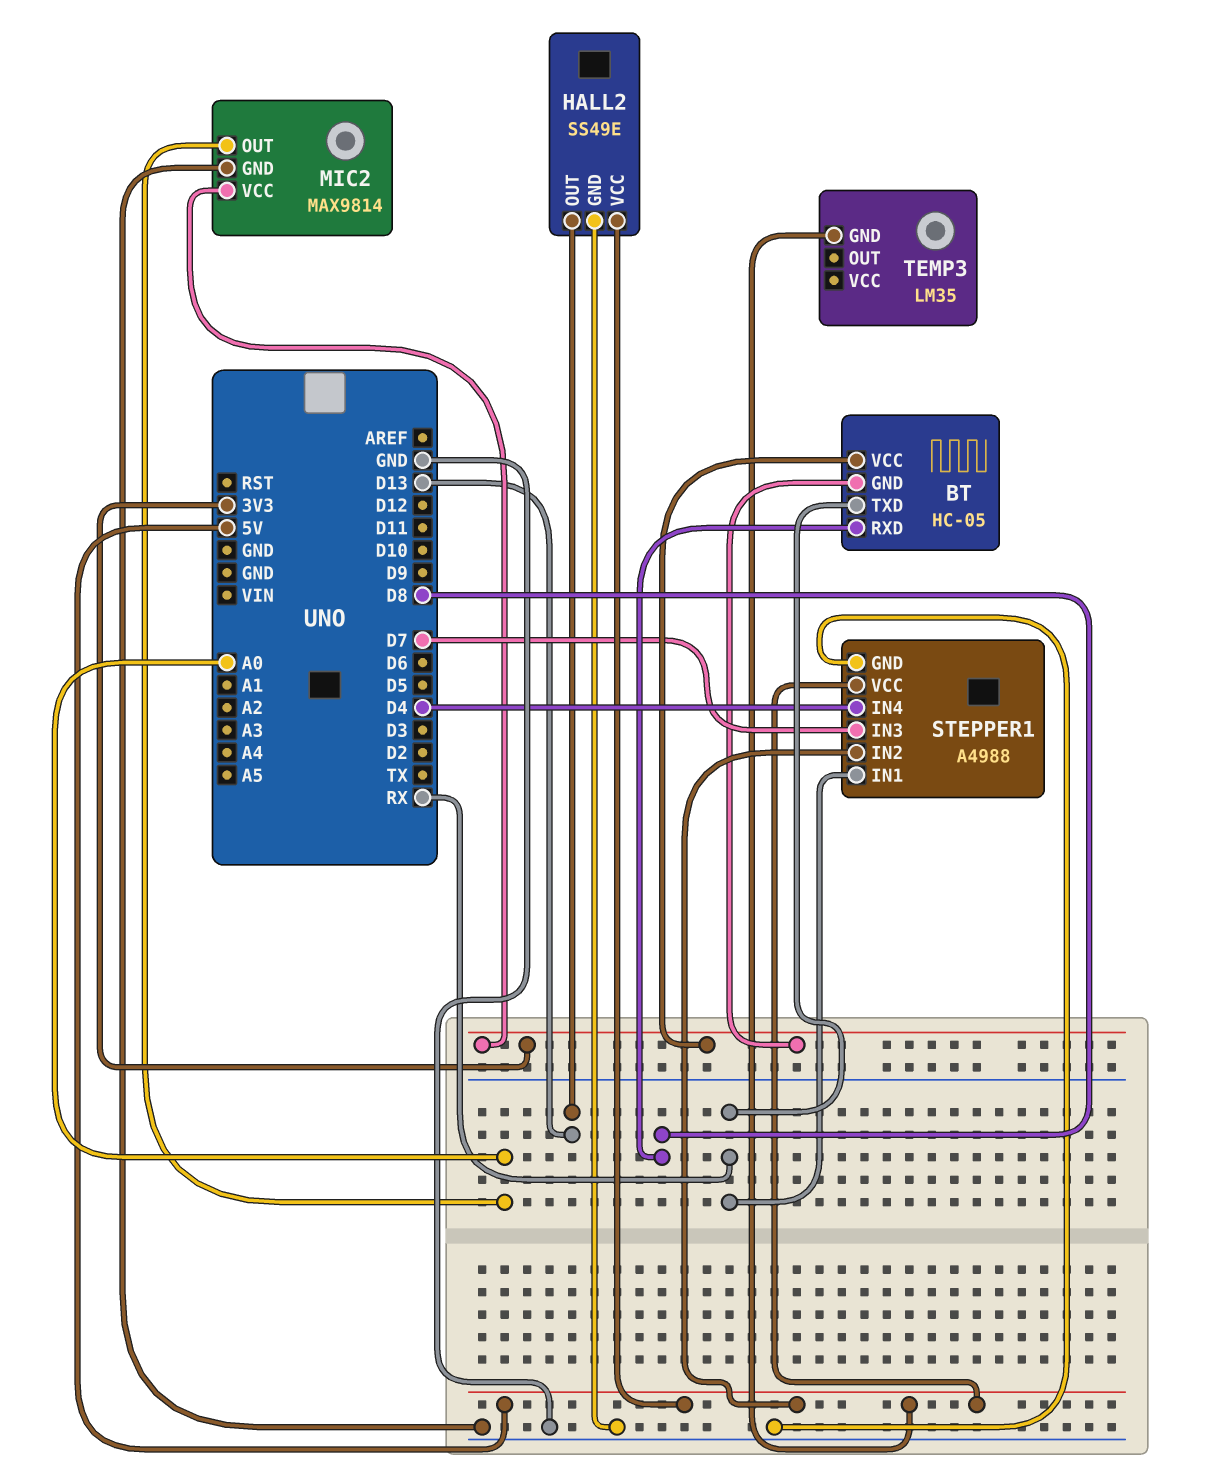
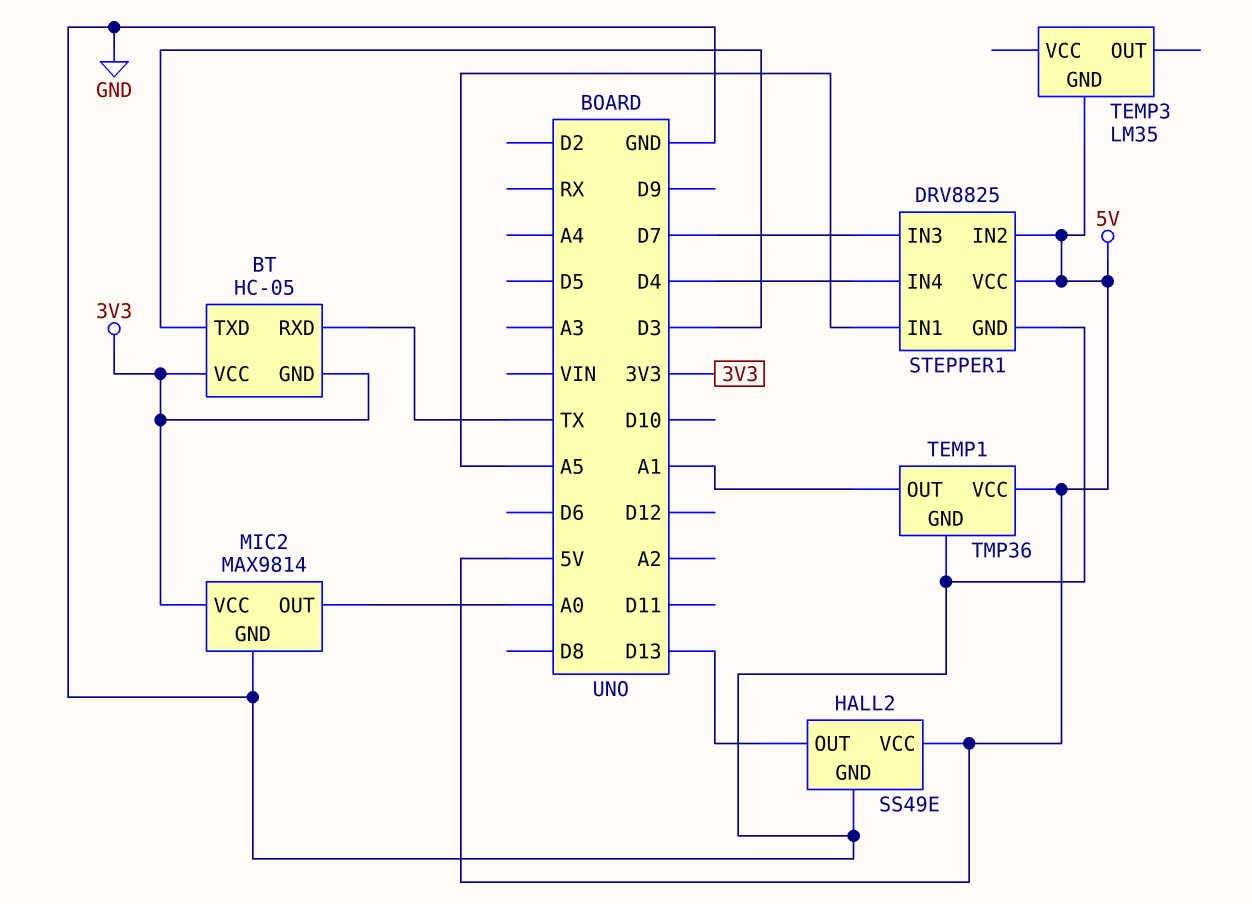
BT pin RXD: D8 -> TX
BT pin TXD: RX -> D3
STEPPER1: A4988 -> DRV8825
STEPPER1 pin IN1: RX -> A5
TEMP1: none -> TMP36
TEMP1 pin GND: none -> GND
TEMP1 pin OUT: none -> A1
TEMP1 pin VCC: none -> 5V

